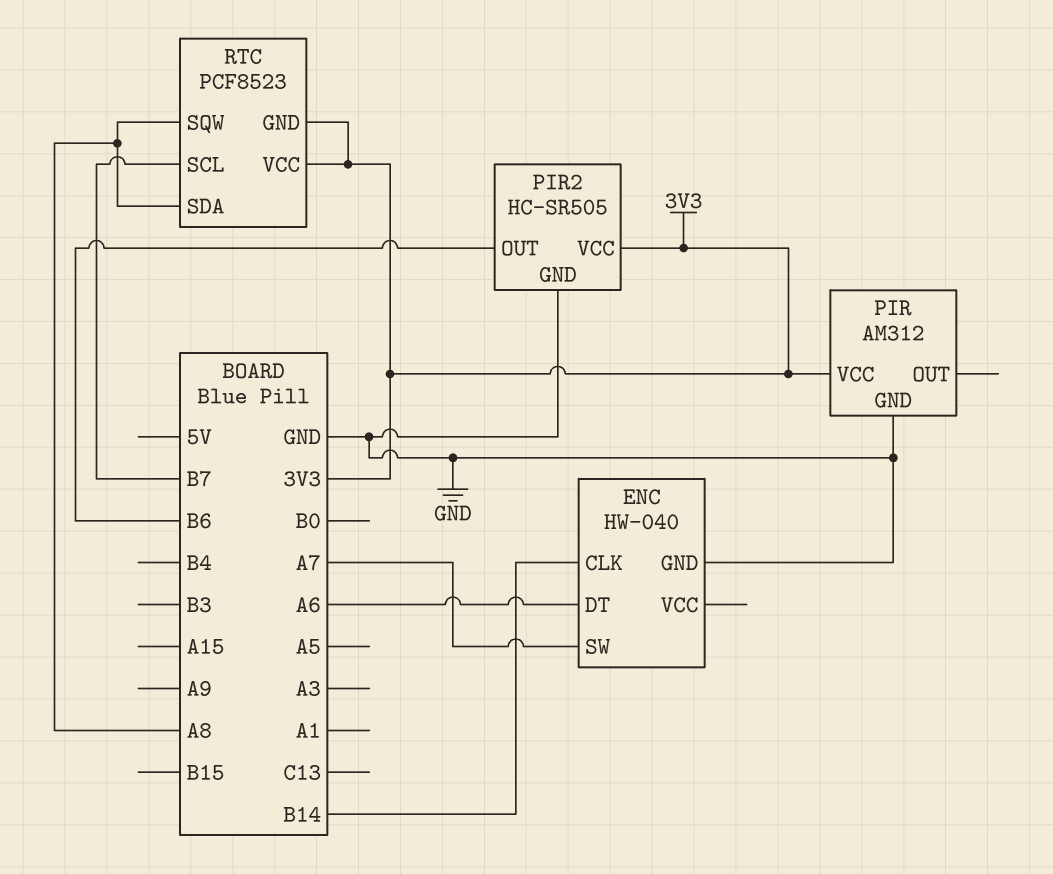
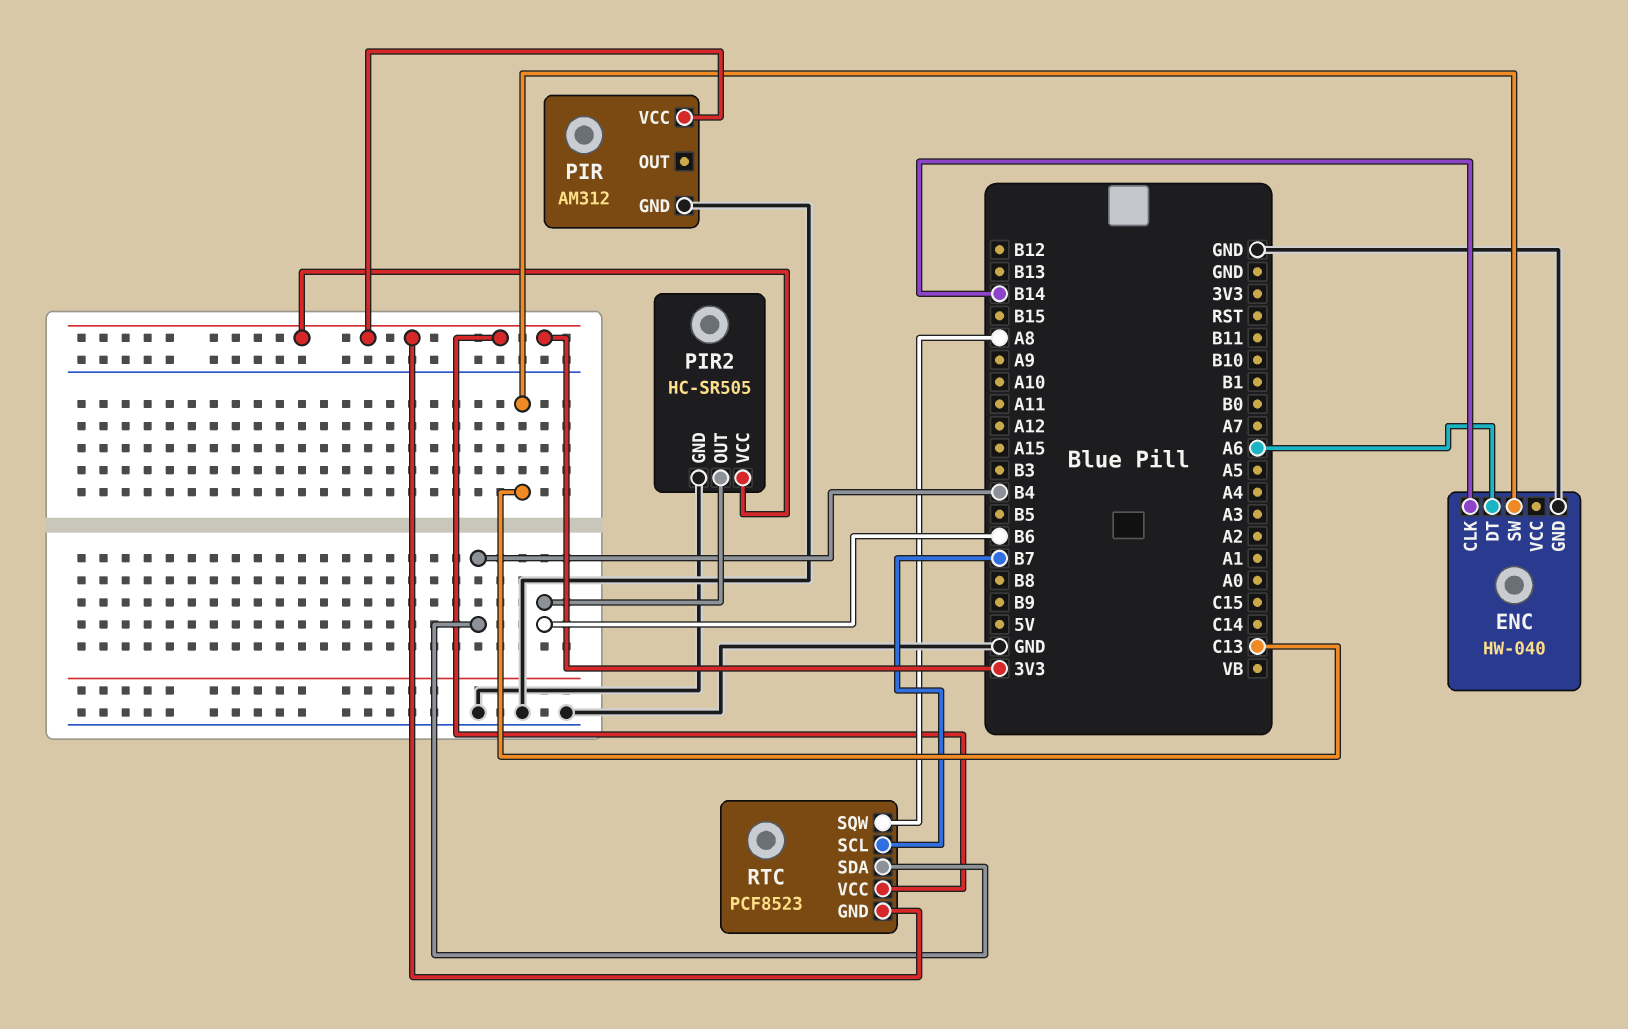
ENC pin SW: A7 -> C13
RTC pin SDA: A8 -> B4

